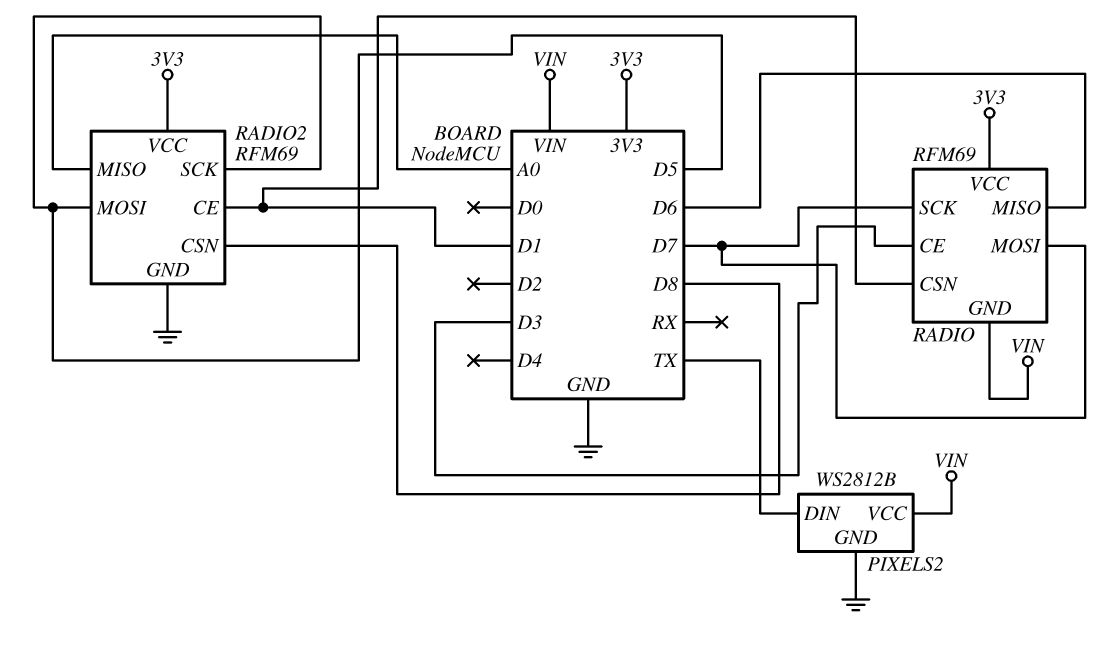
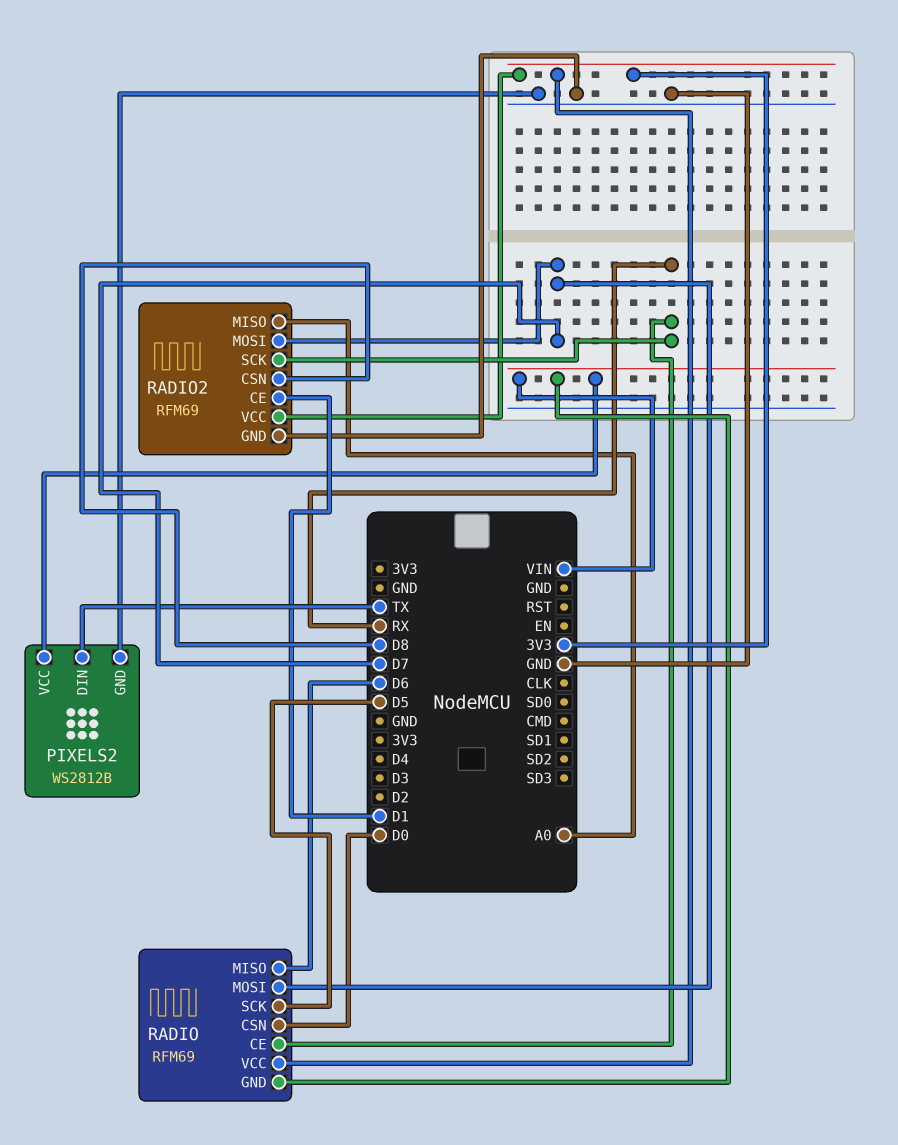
RADIO pin CE: D3 -> RX
RADIO pin CSN: D1 -> D0
RADIO pin SCK: D7 -> D5
RADIO2 pin MOSI: D5 -> D7
RADIO2 pin SCK: D5 -> RX

